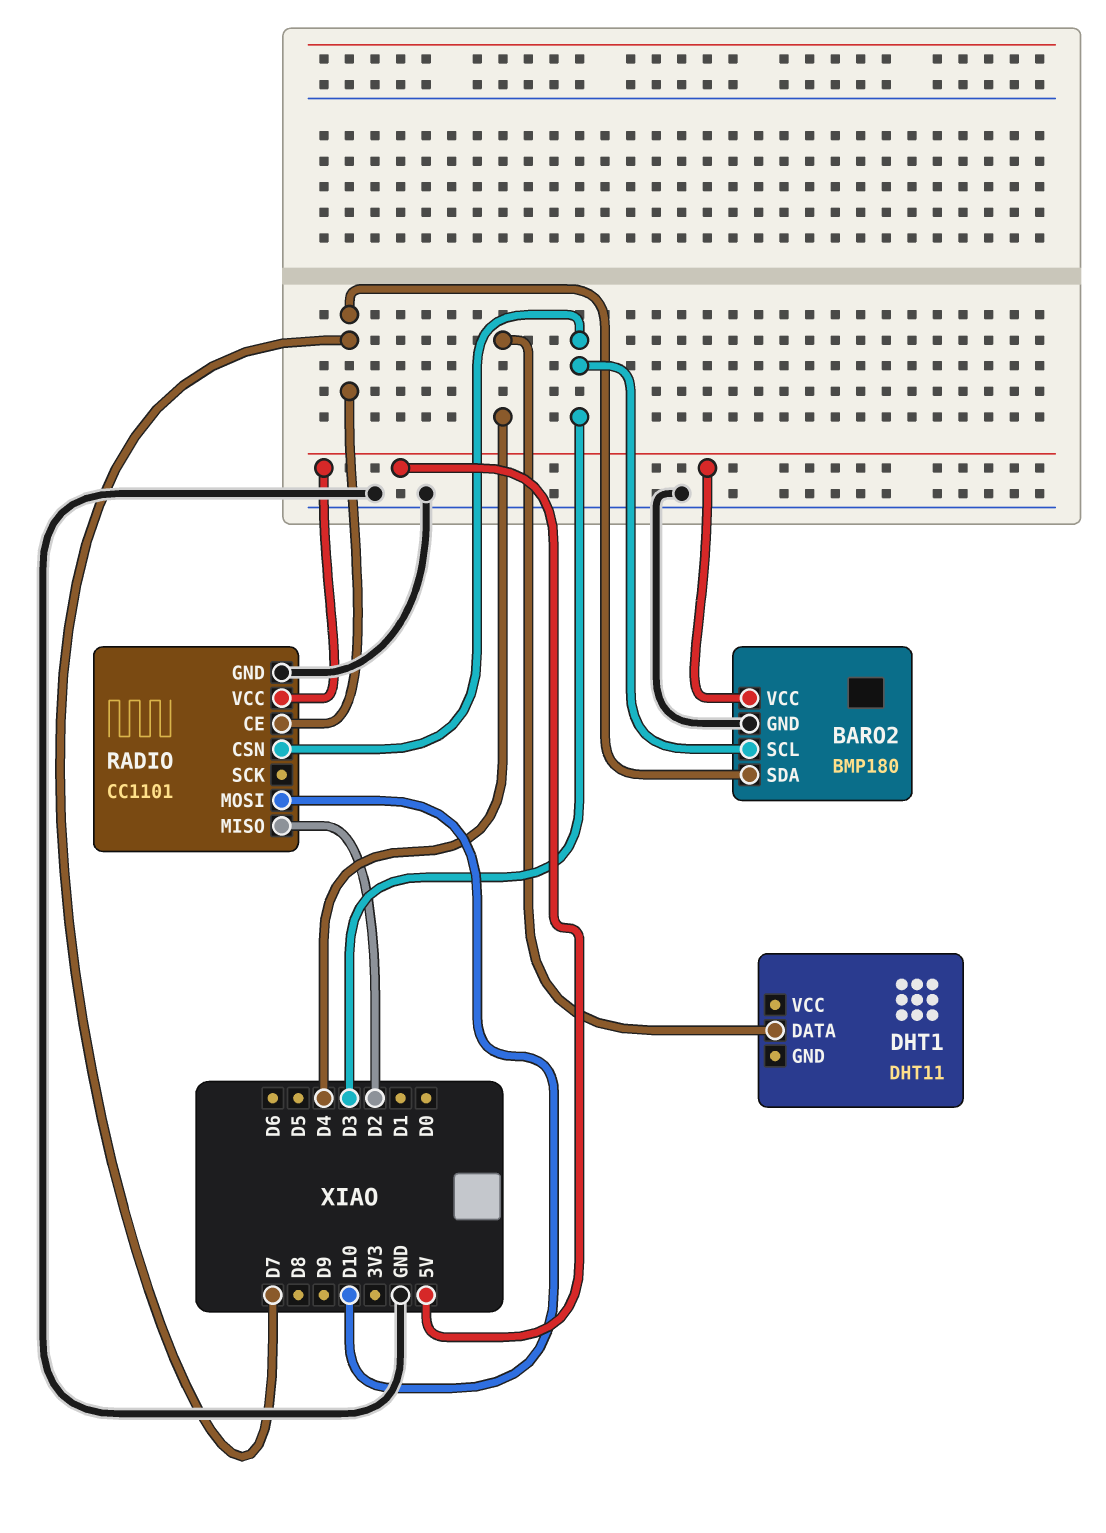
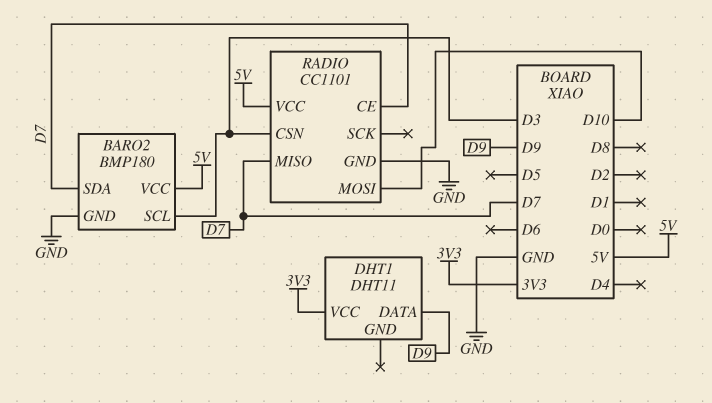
DHT1 pin DATA: D4 -> D9
DHT1 pin VCC: none -> 3V3
RADIO pin MISO: D2 -> D7

